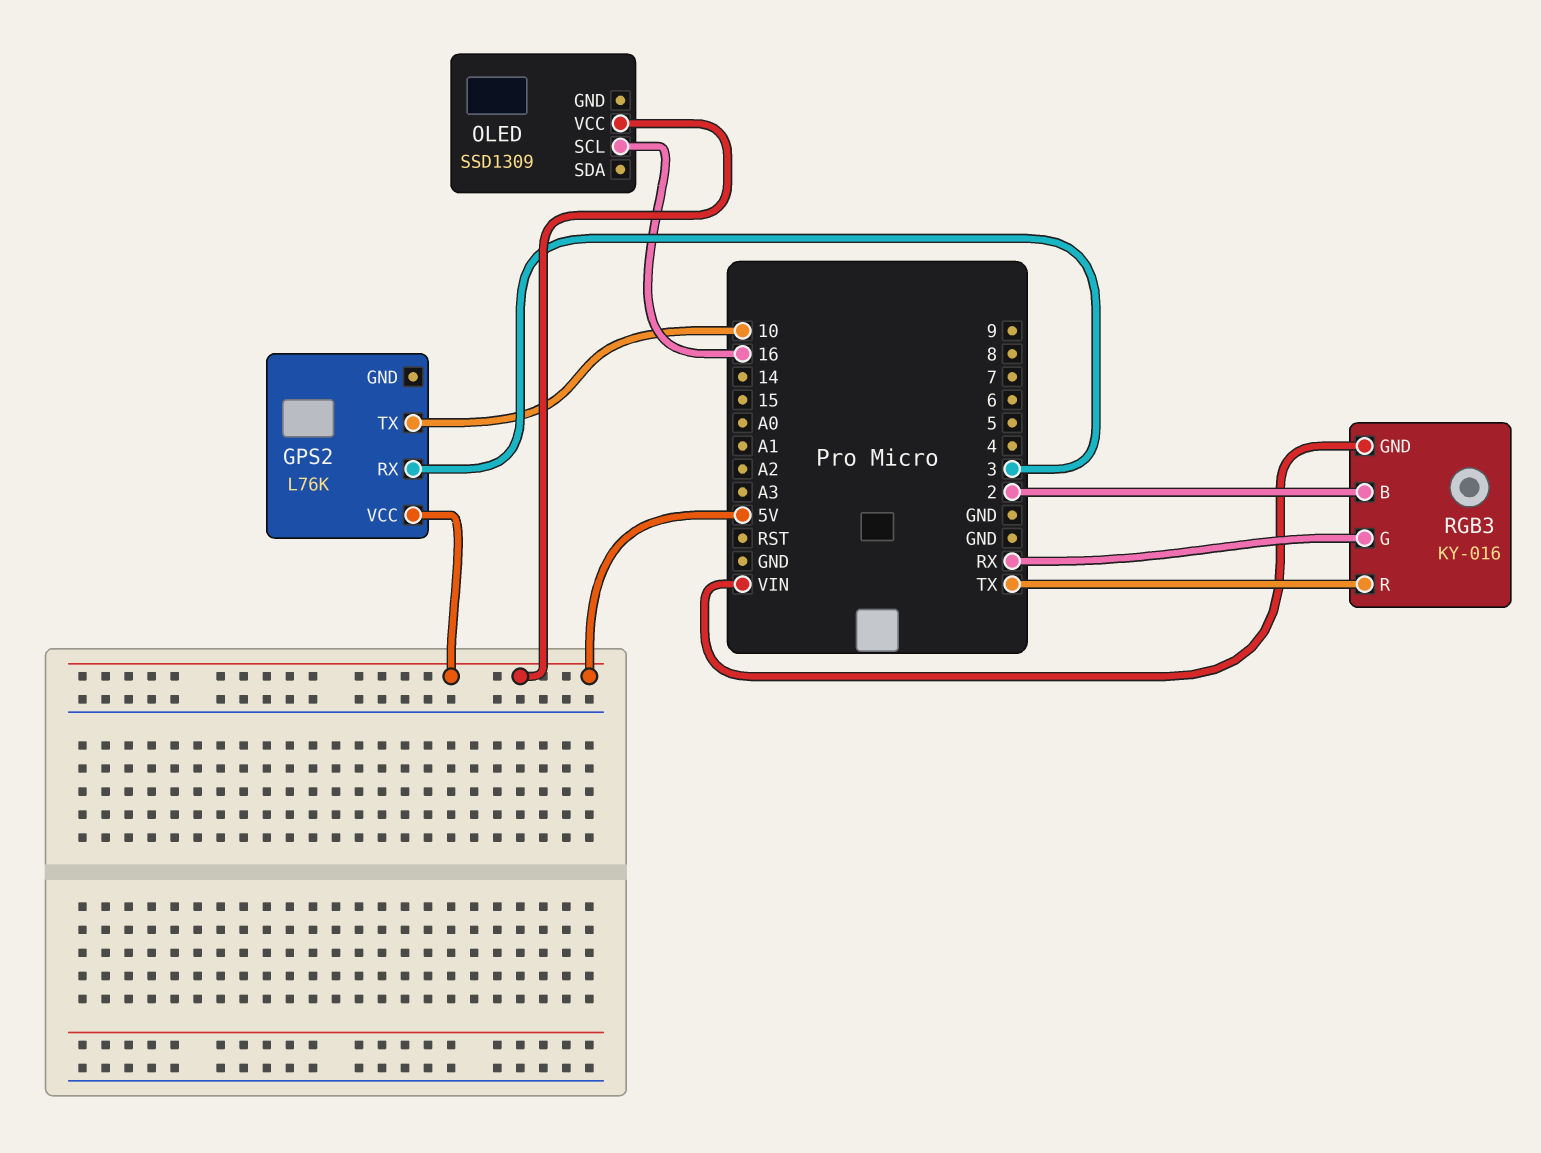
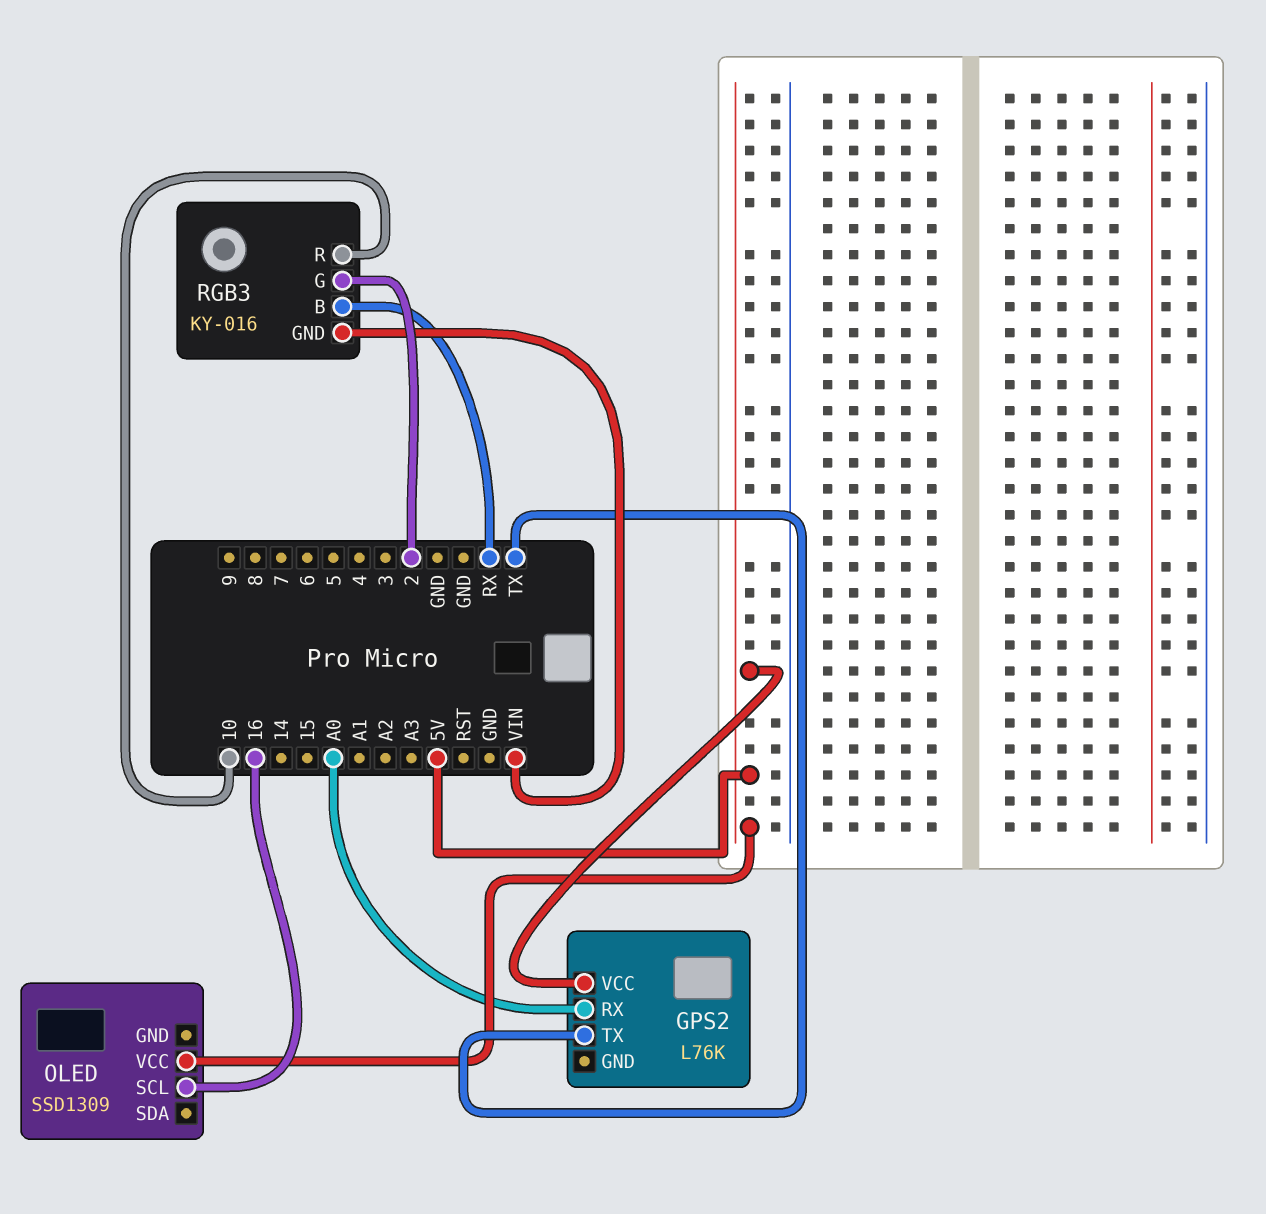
GPS2 pin RX: 3 -> A0
GPS2 pin TX: 10 -> TX
RGB3 pin B: 2 -> RX
RGB3 pin G: RX -> 2
RGB3 pin R: TX -> 10

